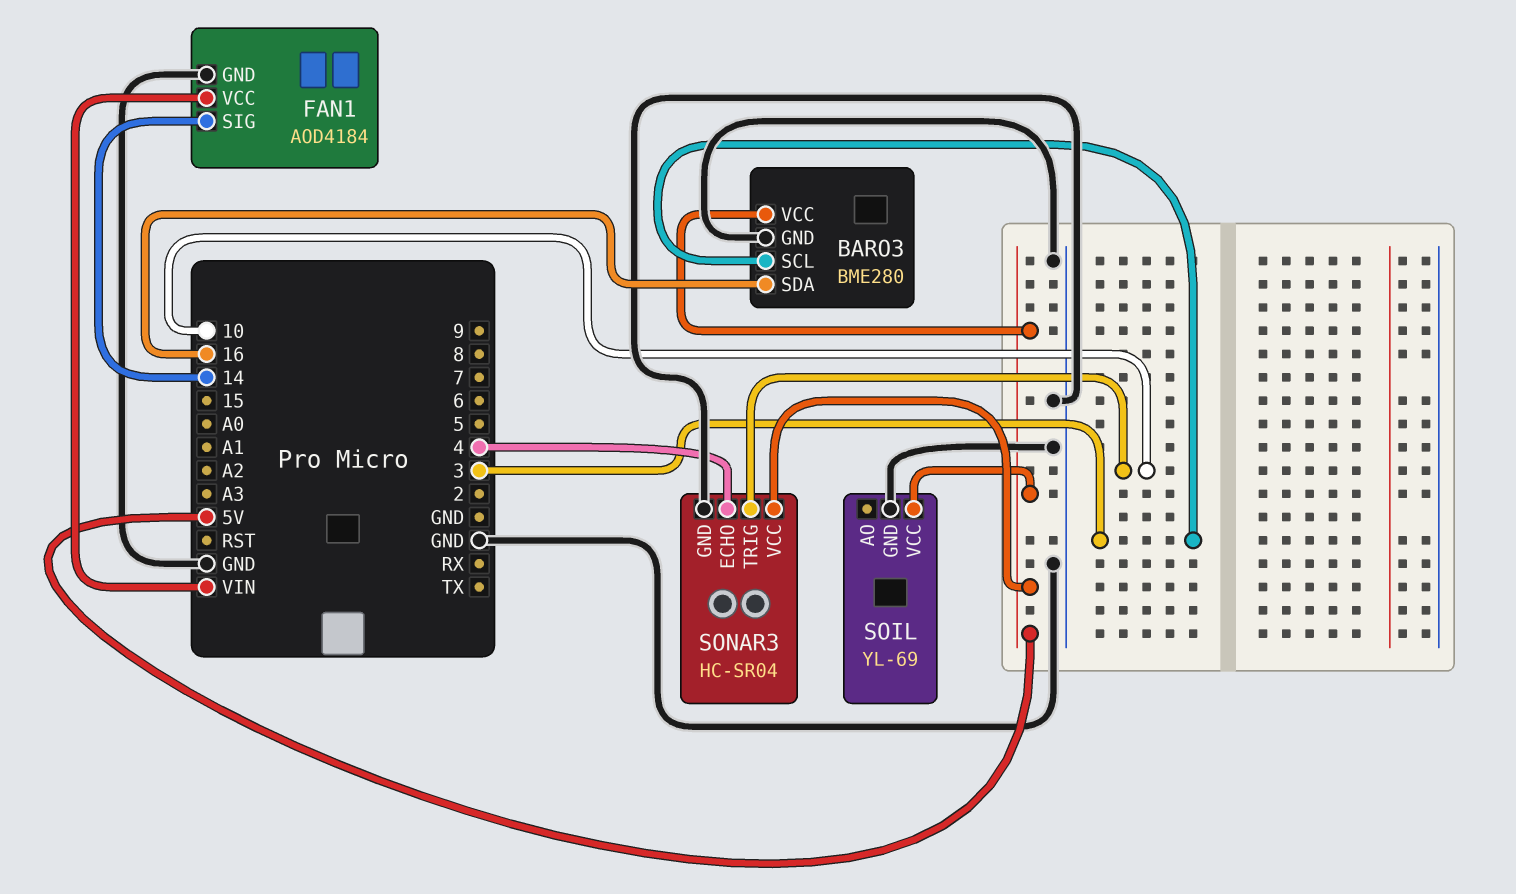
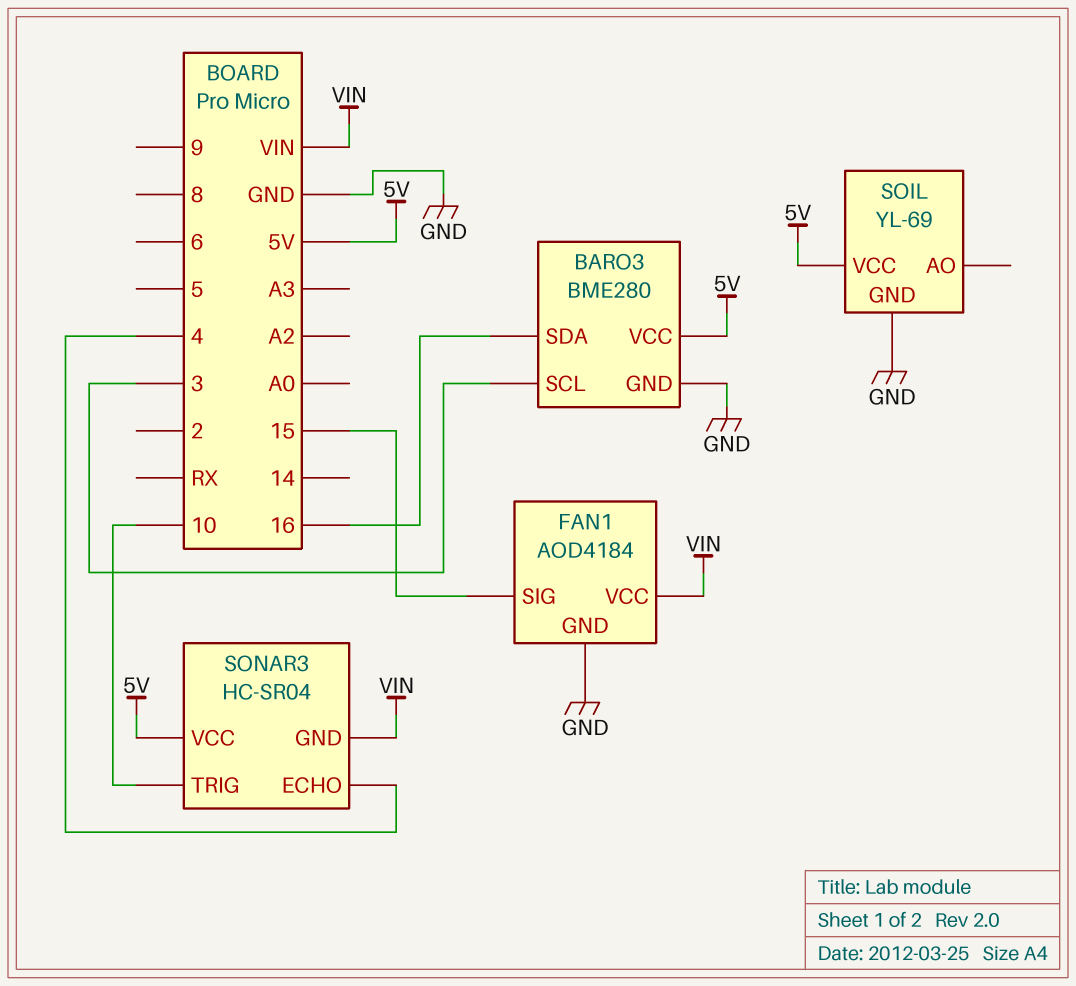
FAN1 pin SIG: 14 -> 15
SONAR3 pin GND: GND -> VIN

